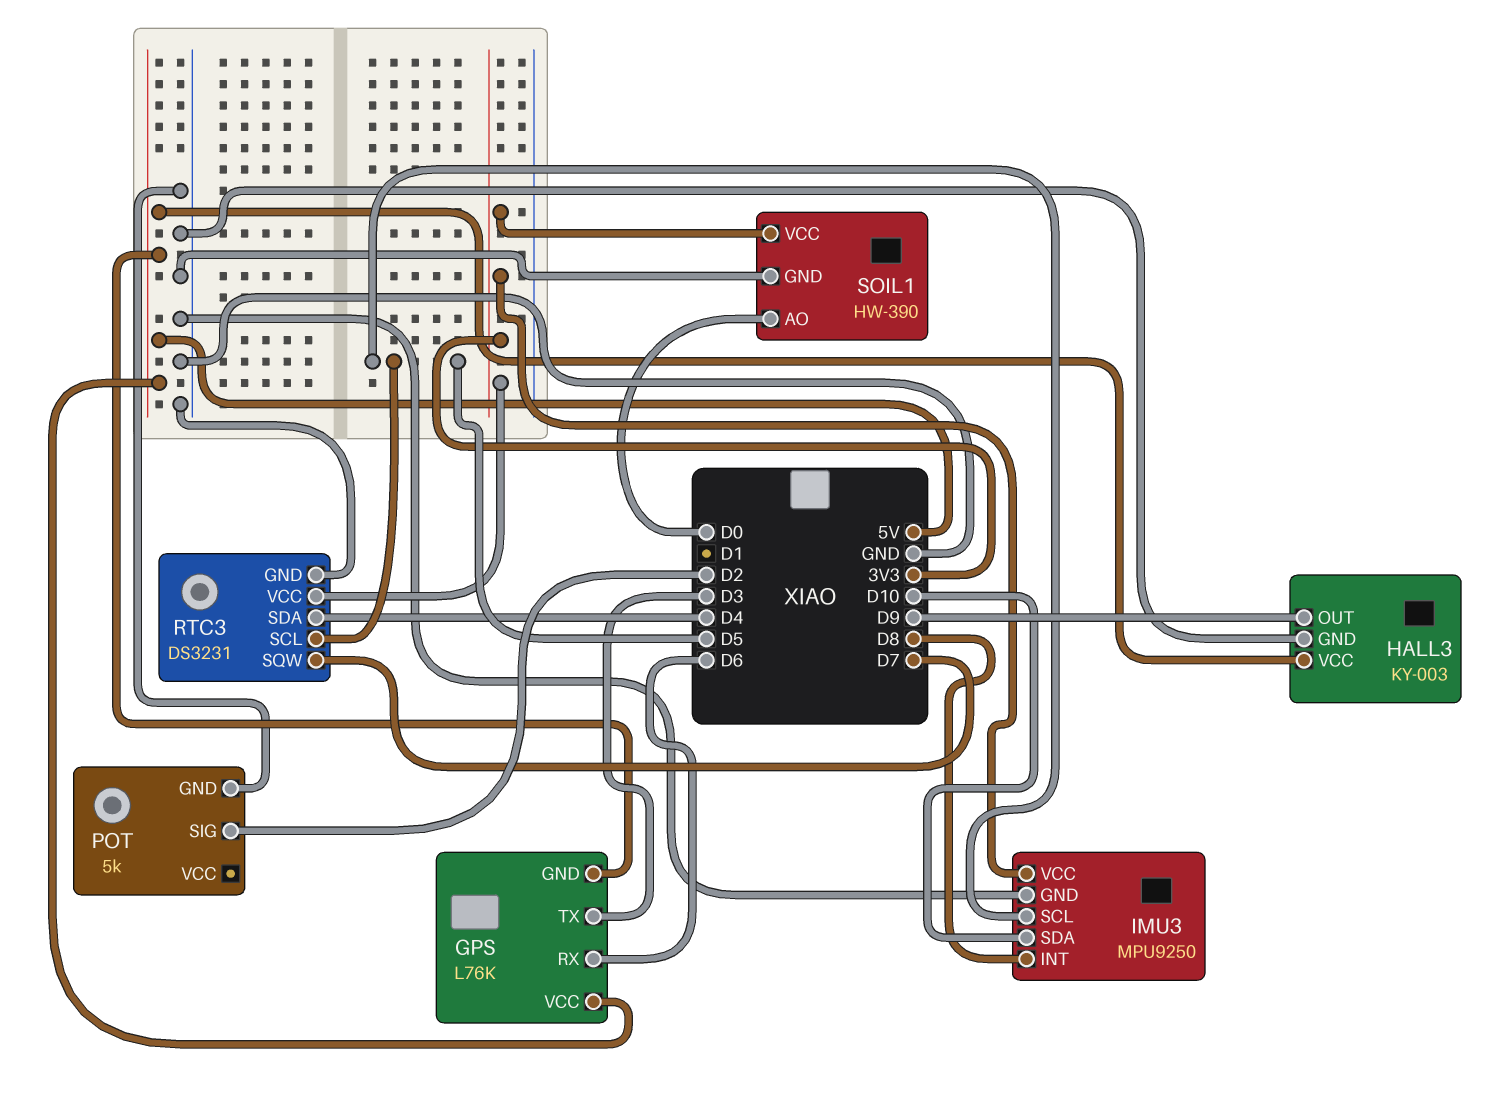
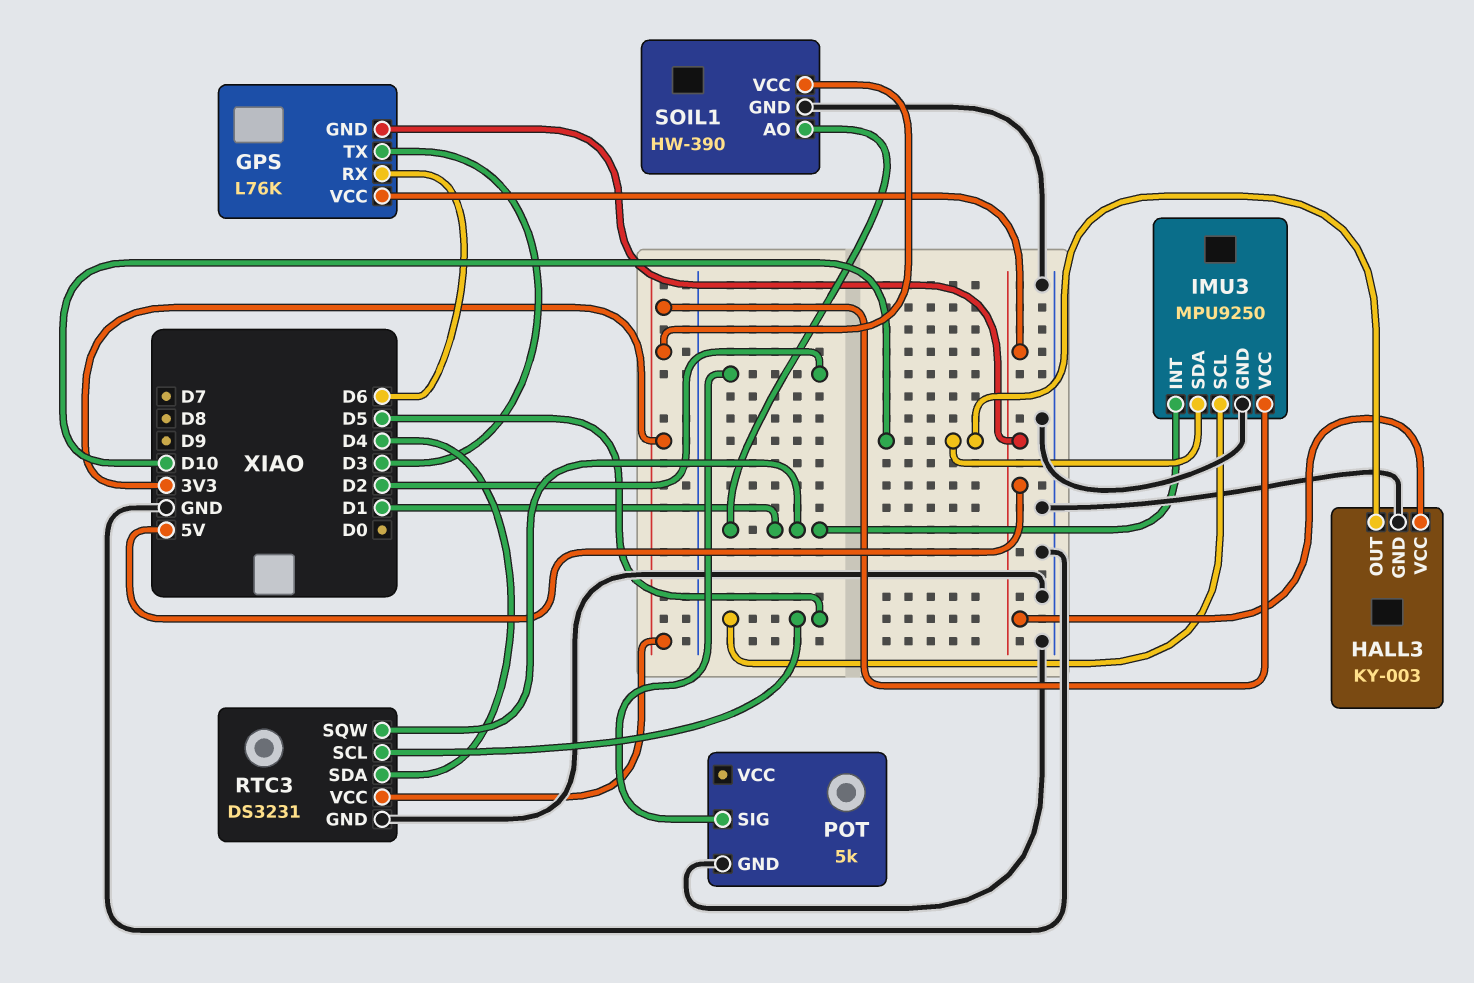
HALL3 pin OUT: D9 -> D10
IMU3 pin INT: D8 -> D1
RTC3 pin SQW: D7 -> D1
SOIL1 pin AO: D0 -> D1

